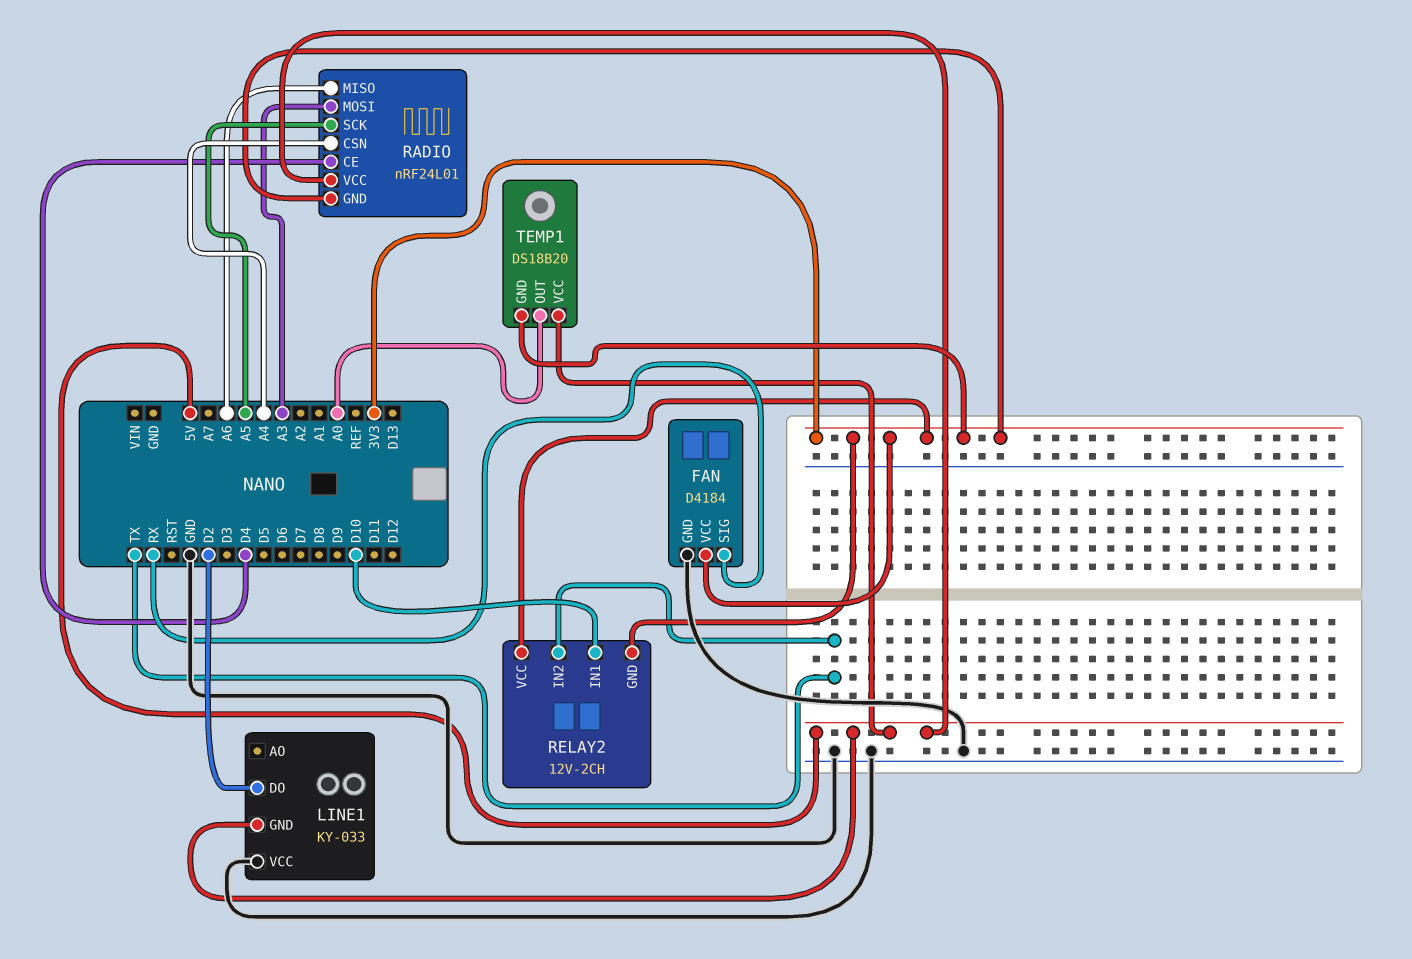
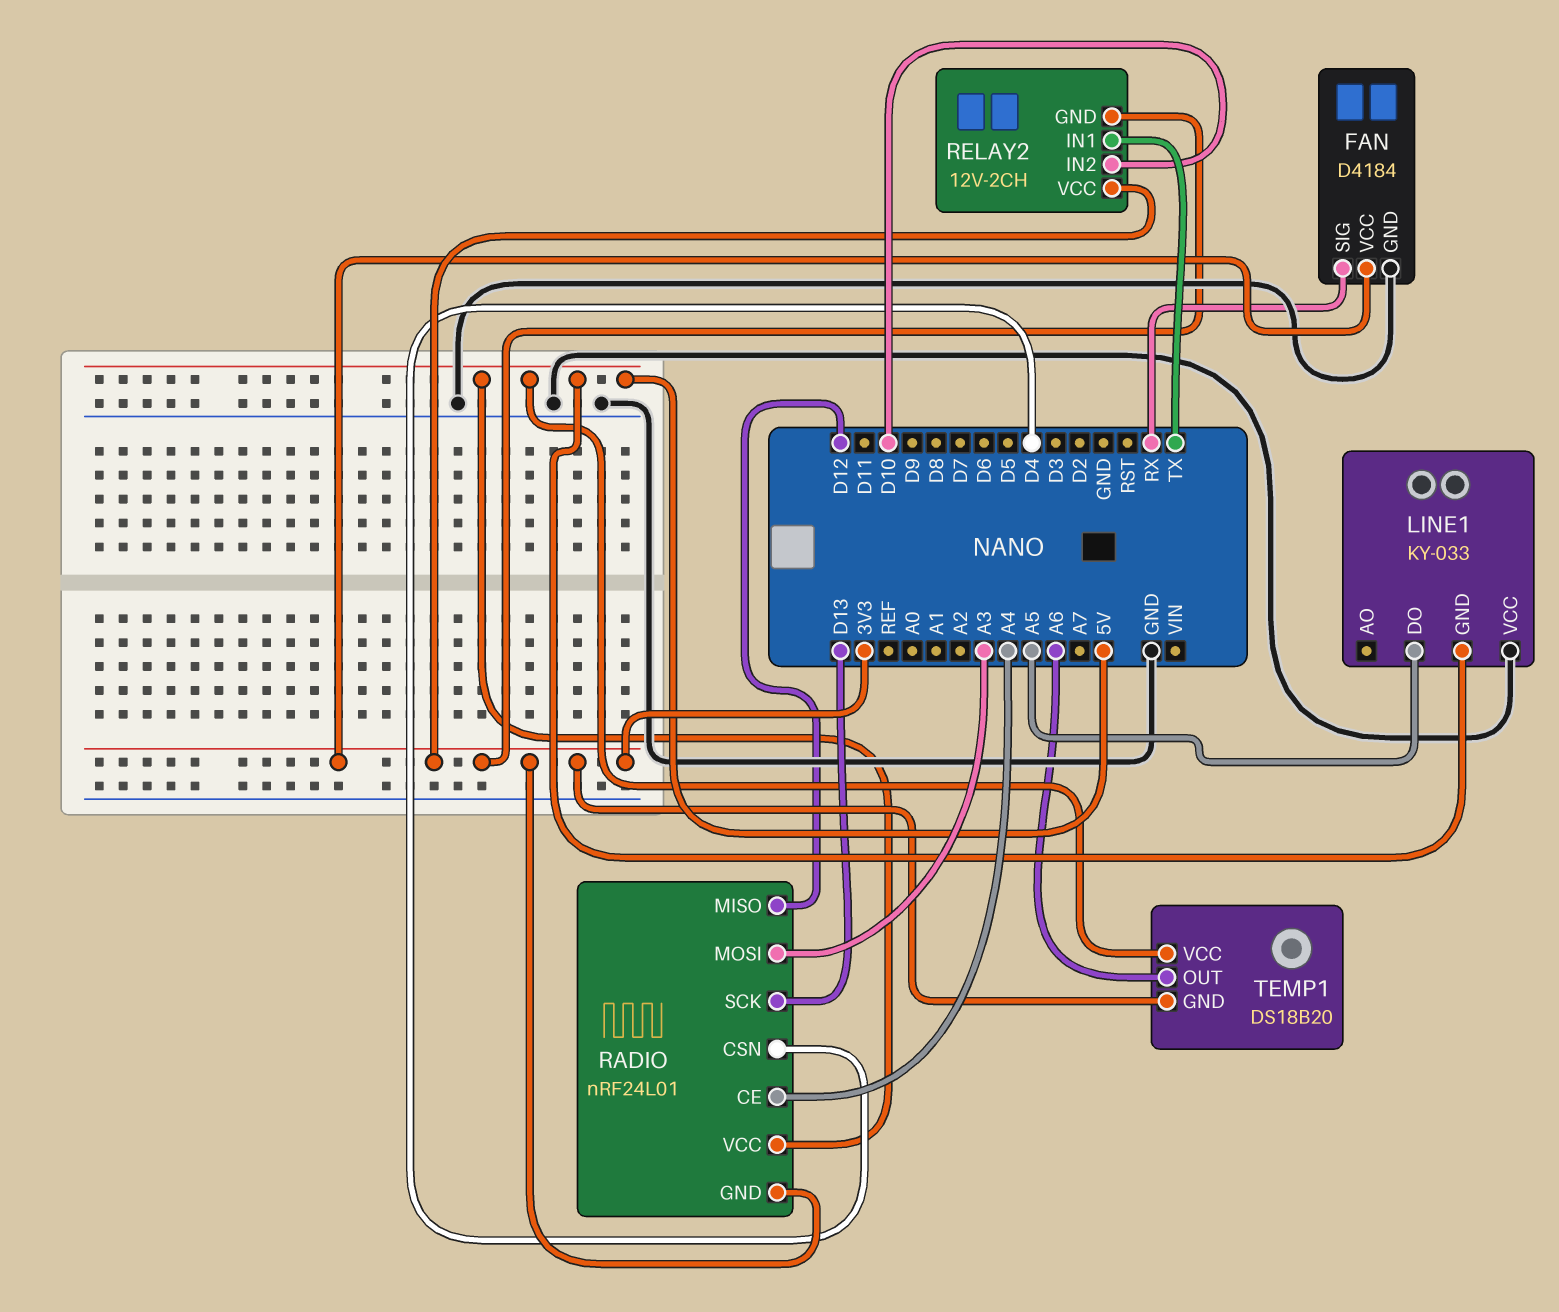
LINE1 pin DO: D2 -> A5
RADIO pin CE: D4 -> A4
RADIO pin CSN: A4 -> D4
RADIO pin MISO: A6 -> D12
RADIO pin SCK: A5 -> D13
RELAY2 pin IN1: D10 -> TX
RELAY2 pin IN2: TX -> D10
TEMP1 pin OUT: A0 -> A6

